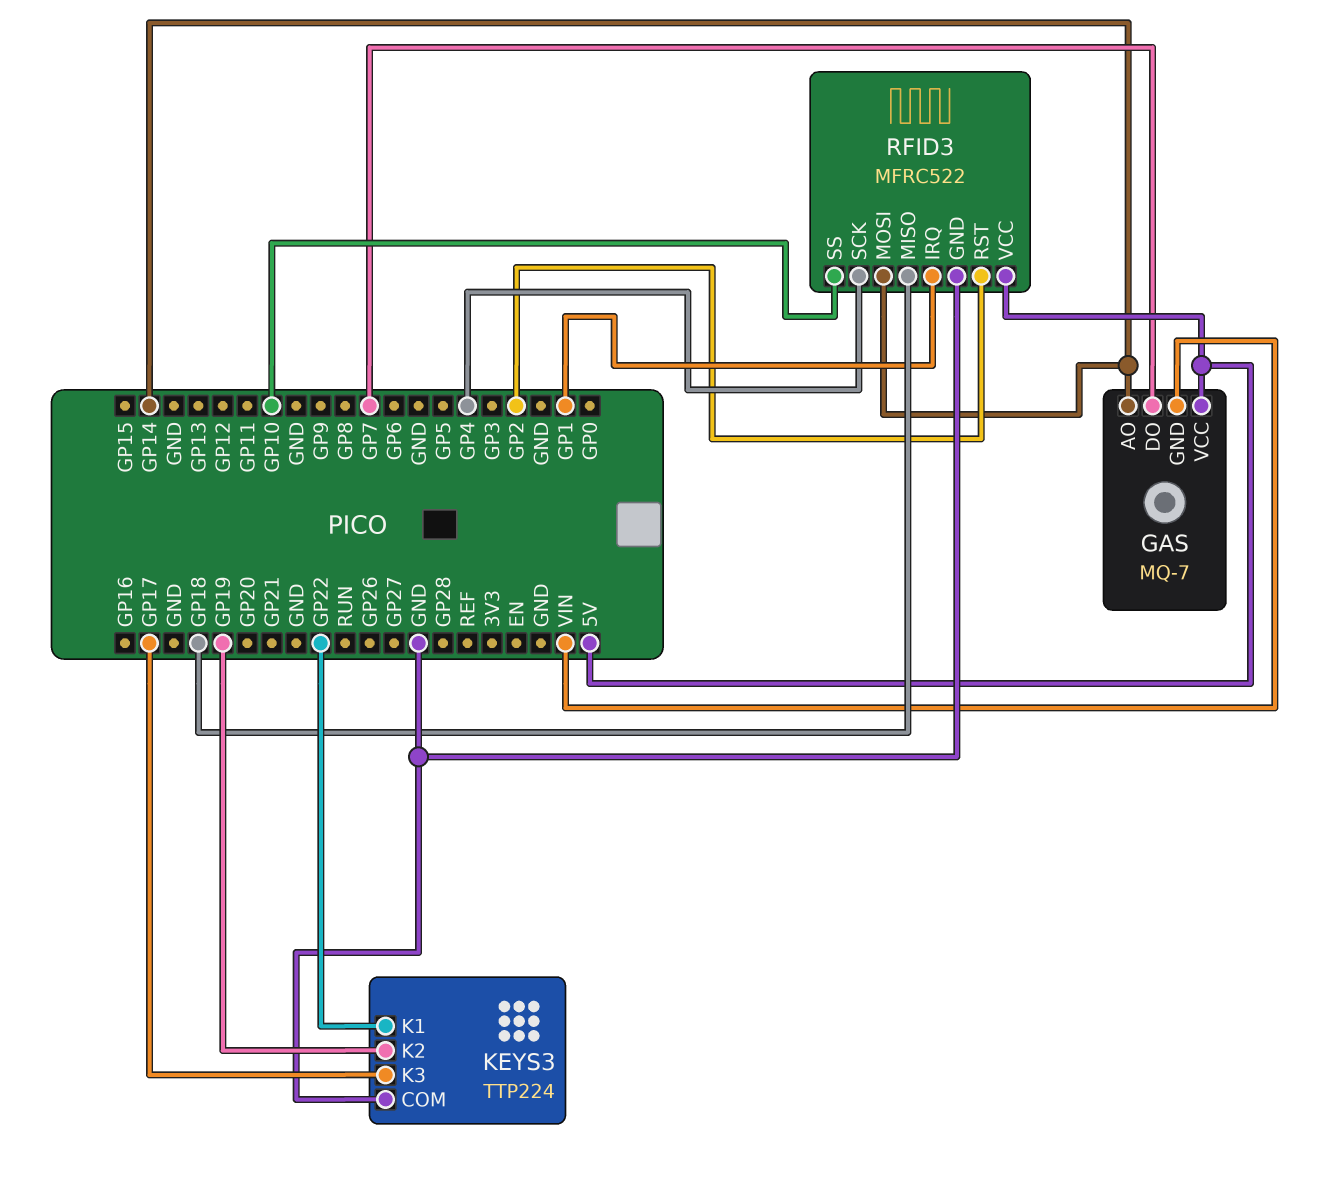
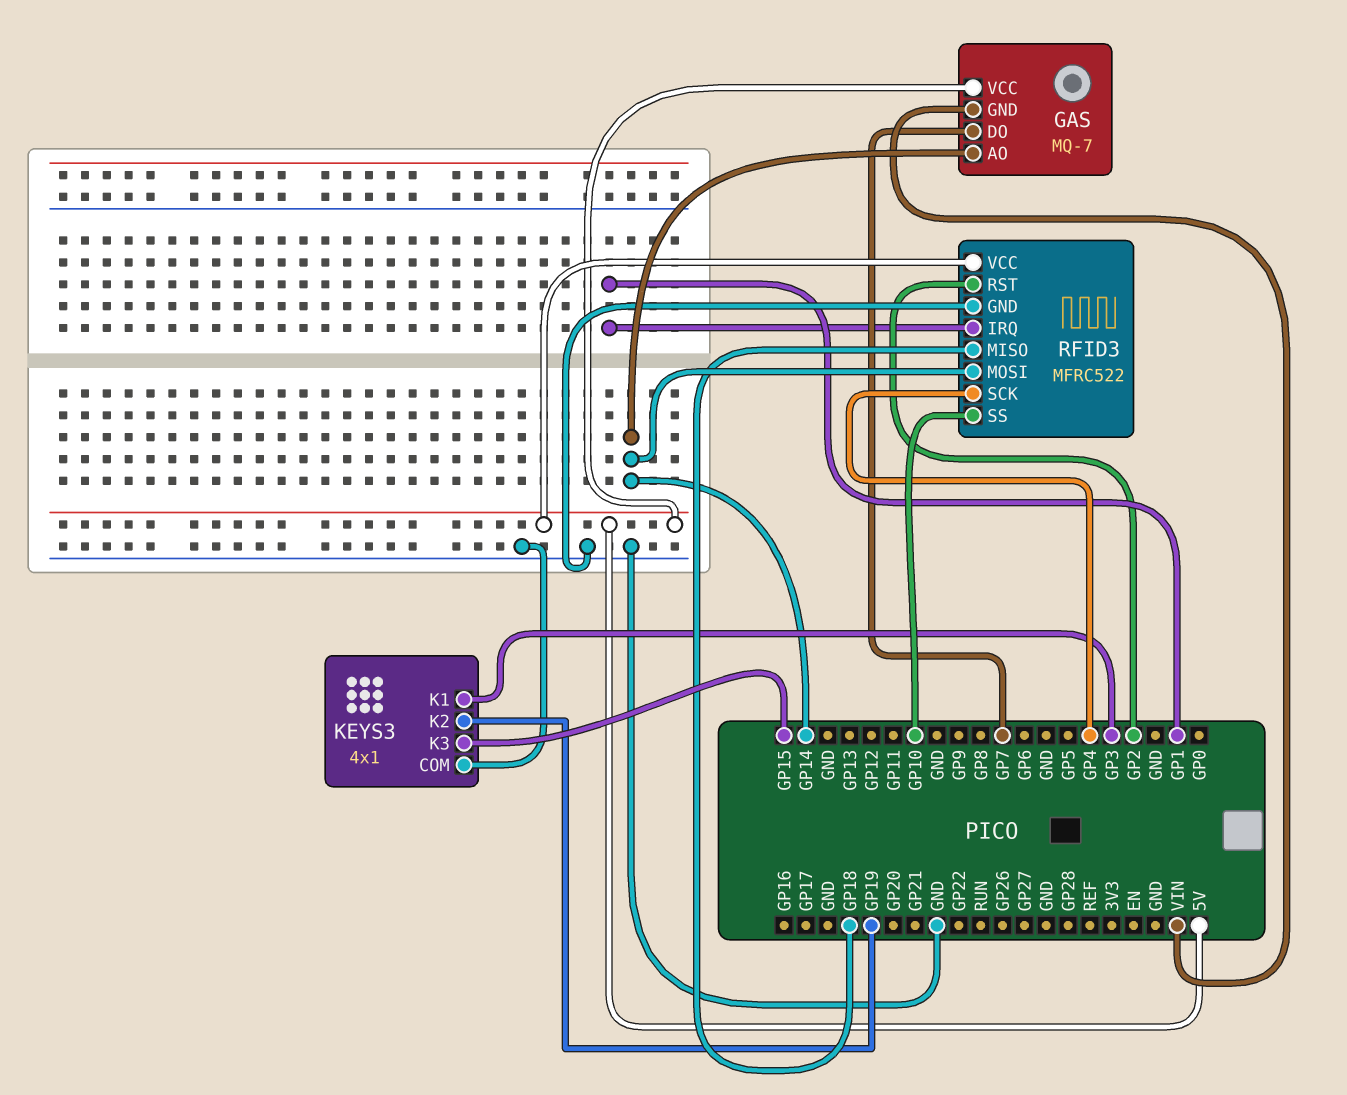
KEYS3: TTP224 -> 4x1
KEYS3 pin K1: GP22 -> GP3
KEYS3 pin K3: GP17 -> GP15

